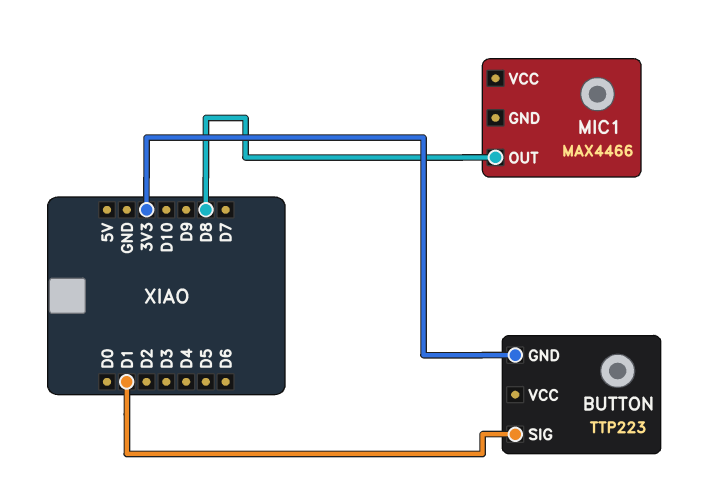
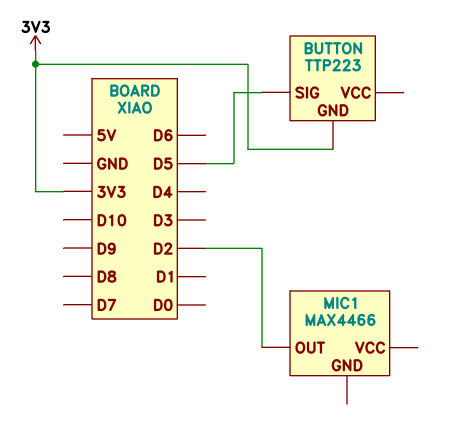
BUTTON pin SIG: D1 -> D5
MIC1 pin OUT: D8 -> D2

